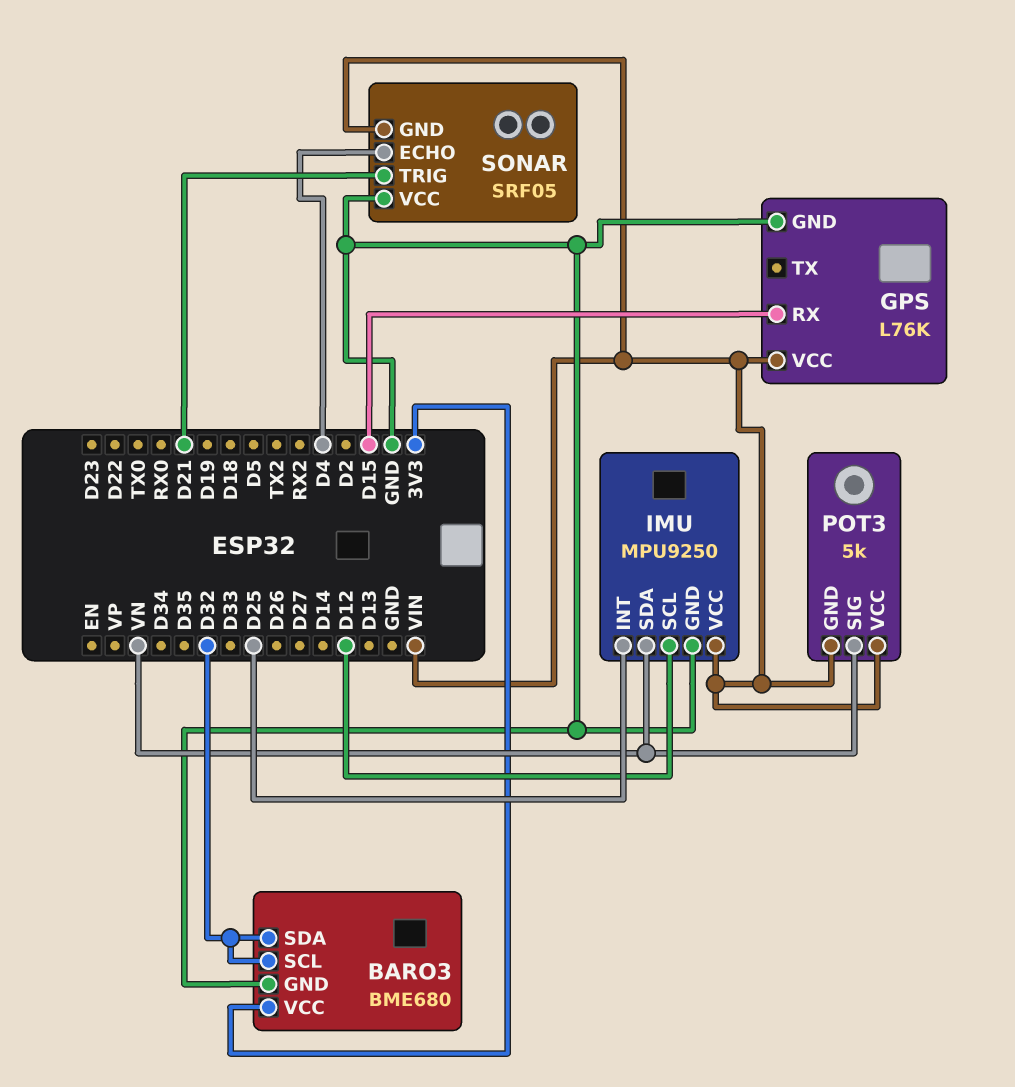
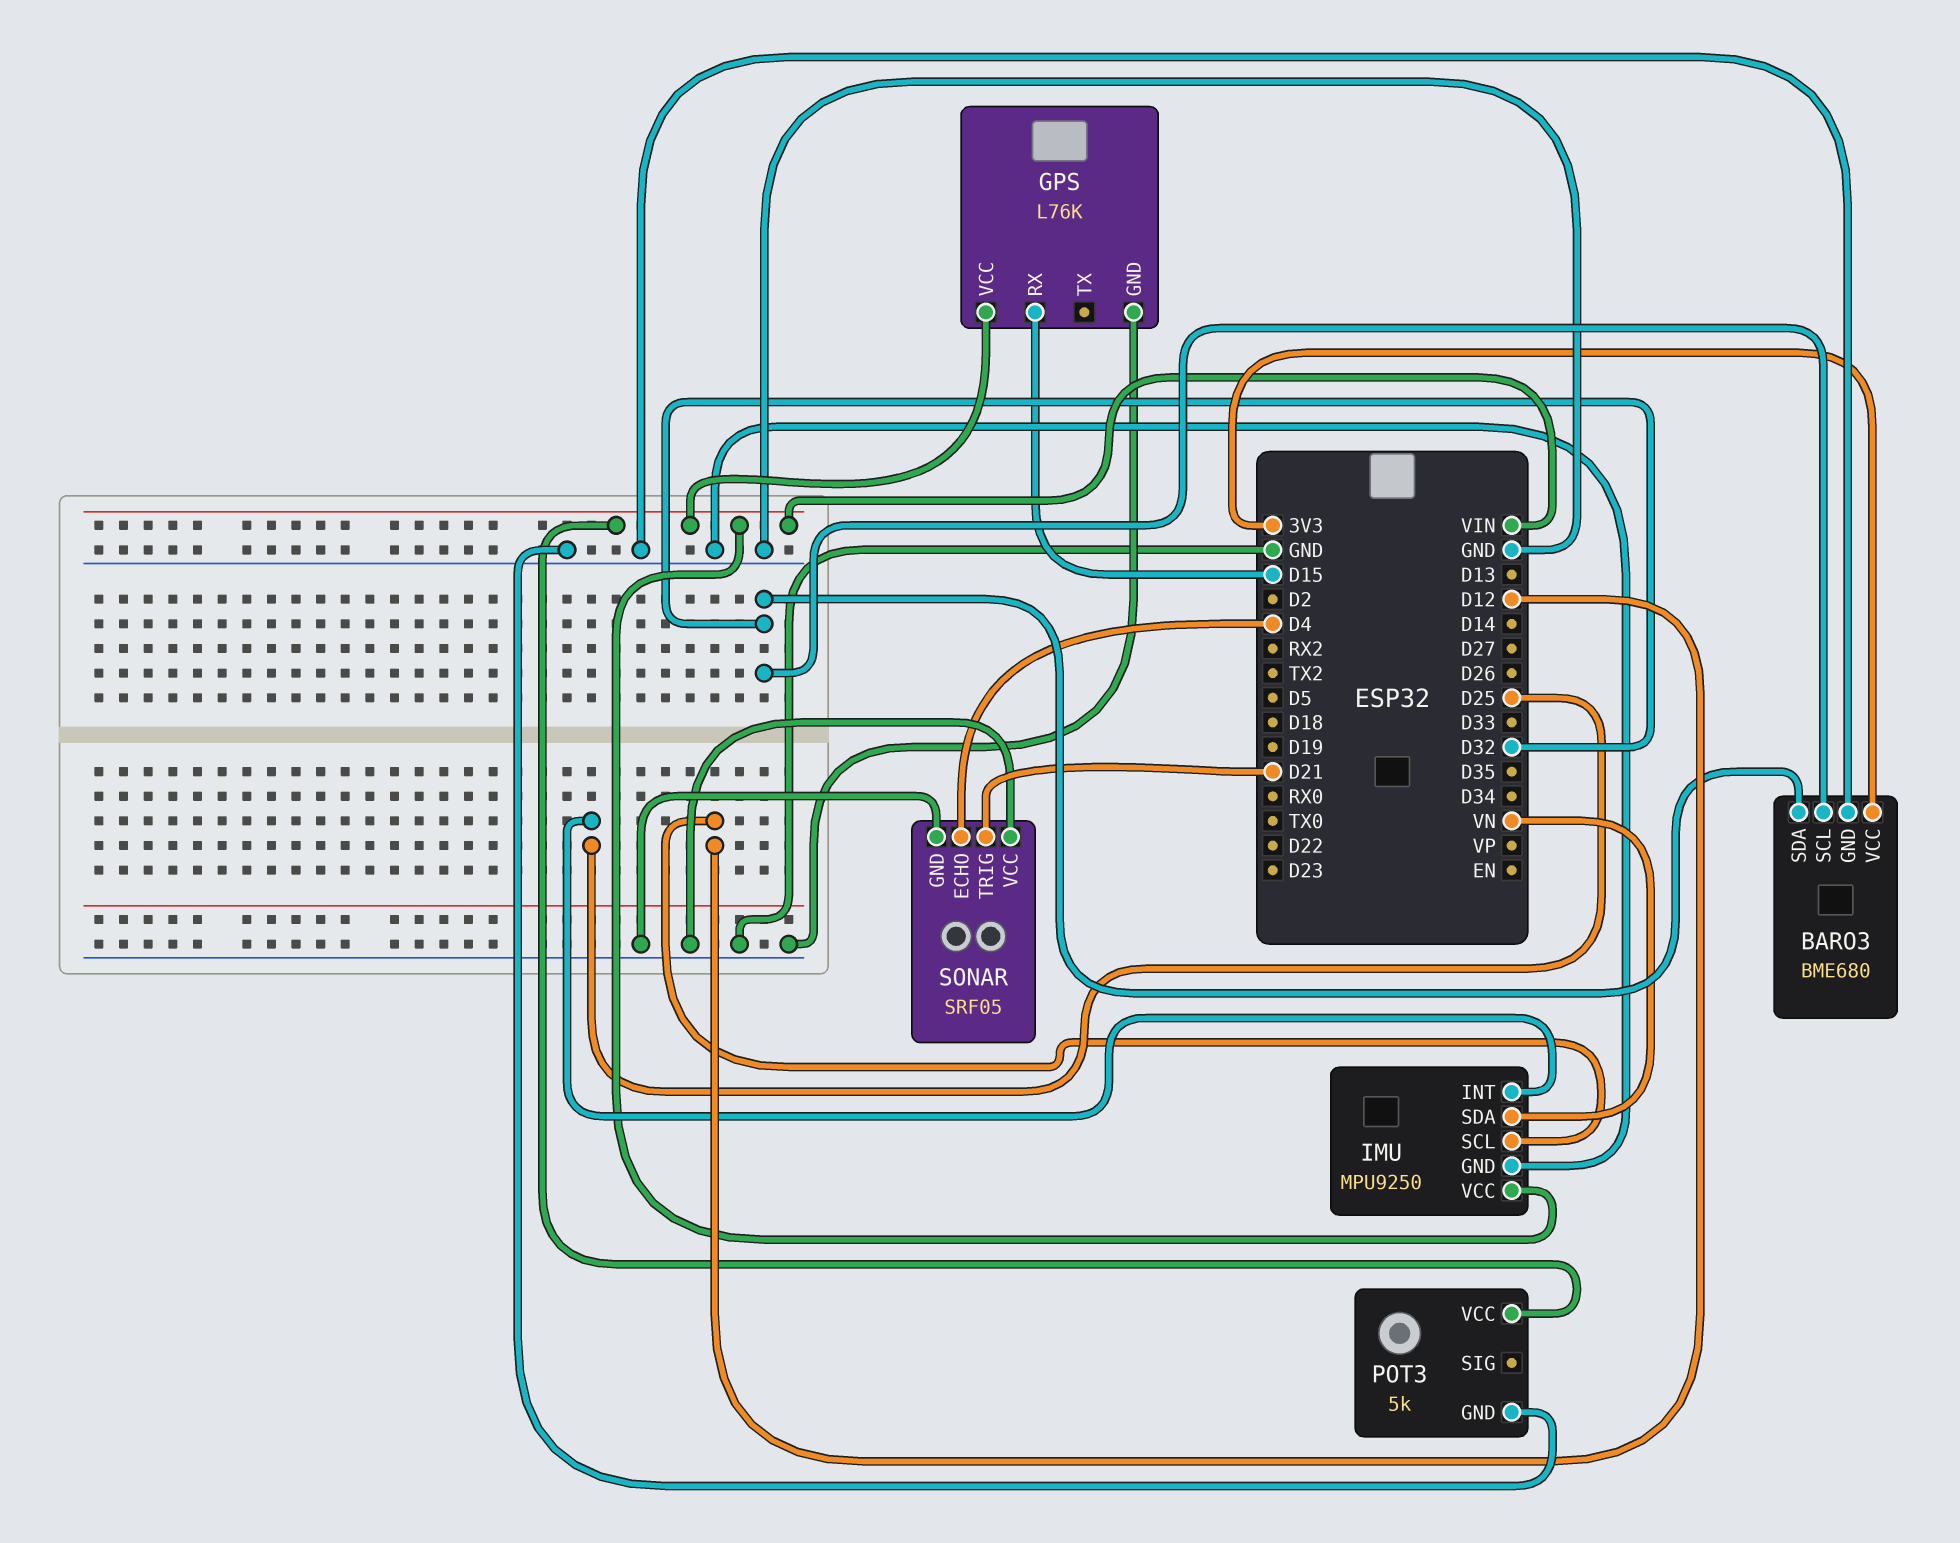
POT3 pin GND: VIN -> GND
POT3 pin SIG: VN -> none
SONAR pin GND: VIN -> GND

